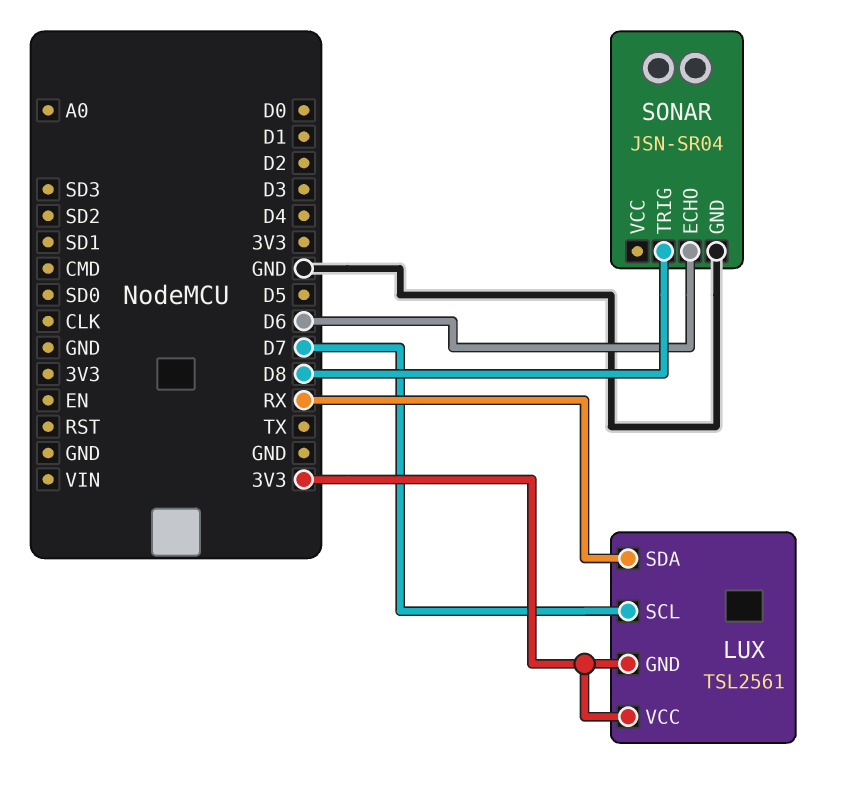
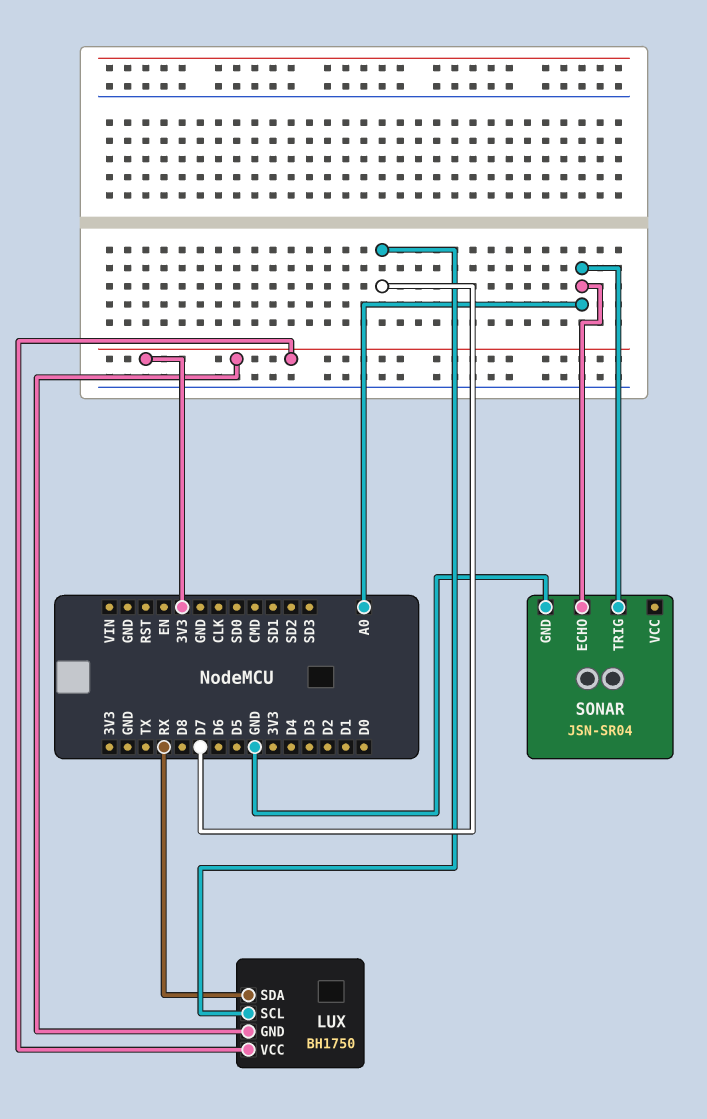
LUX: TSL2561 -> BH1750
SONAR pin ECHO: D6 -> A0
SONAR pin TRIG: D8 -> A0

